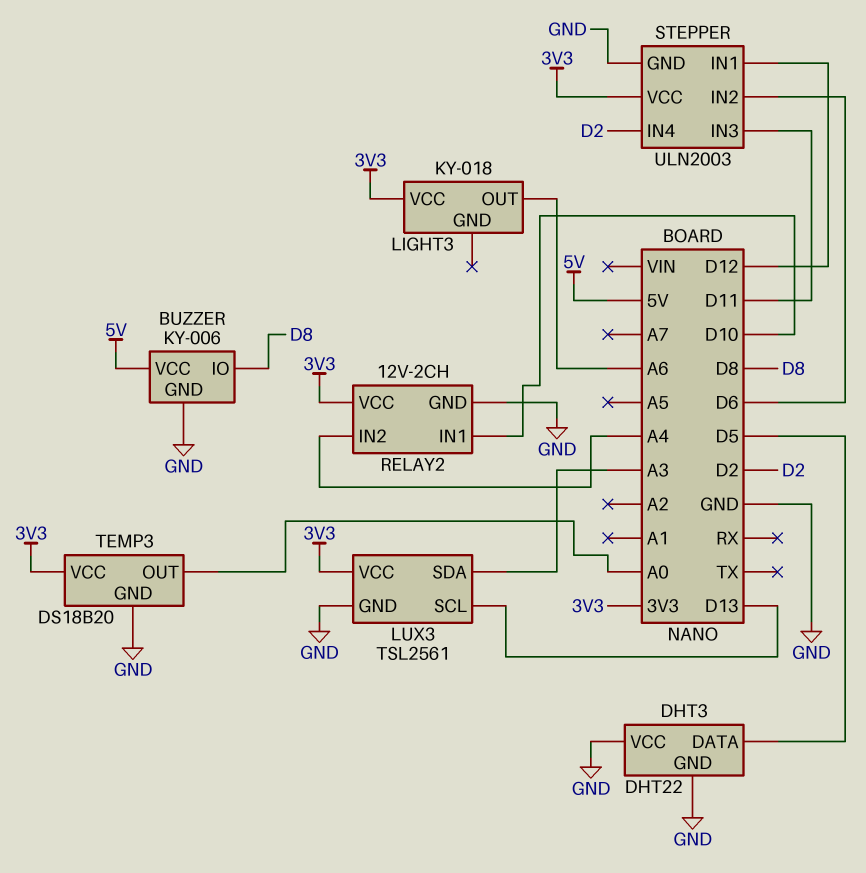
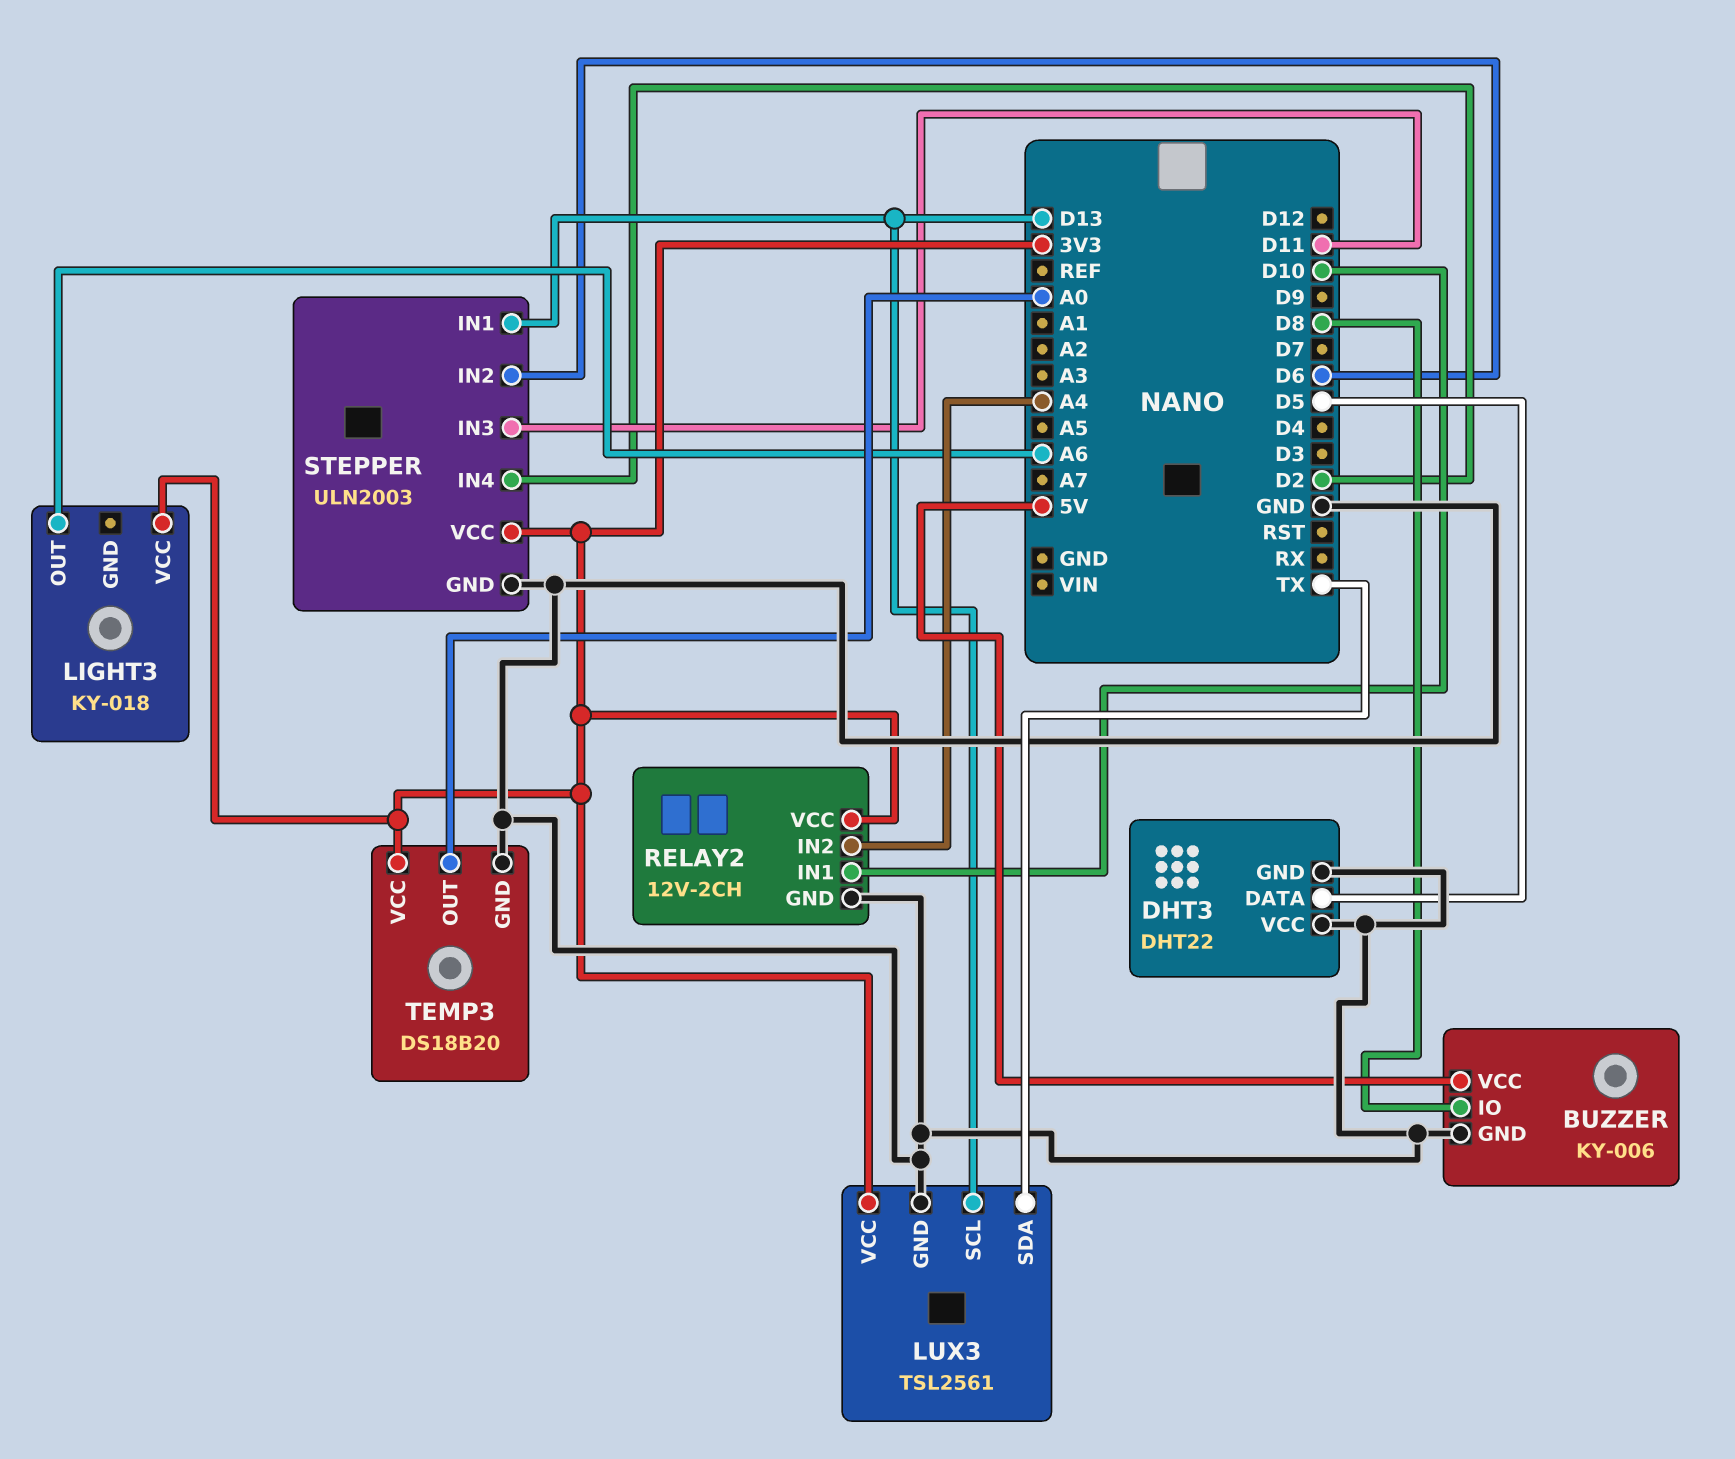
LUX3 pin SDA: A3 -> TX
STEPPER pin IN1: D12 -> D13

